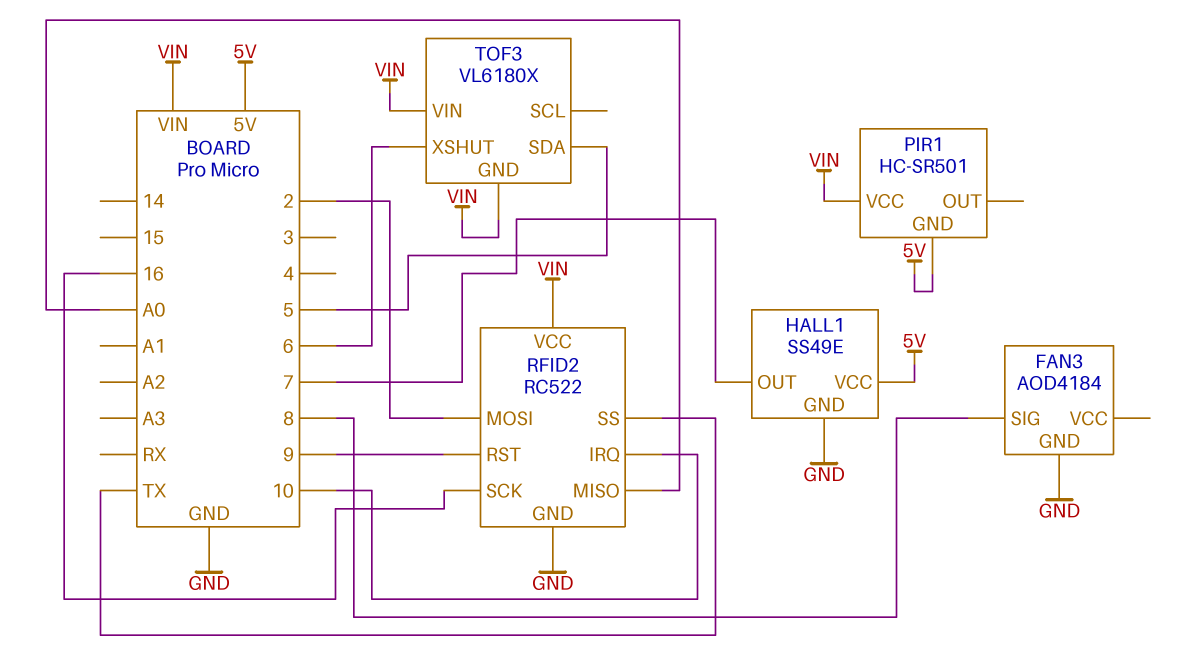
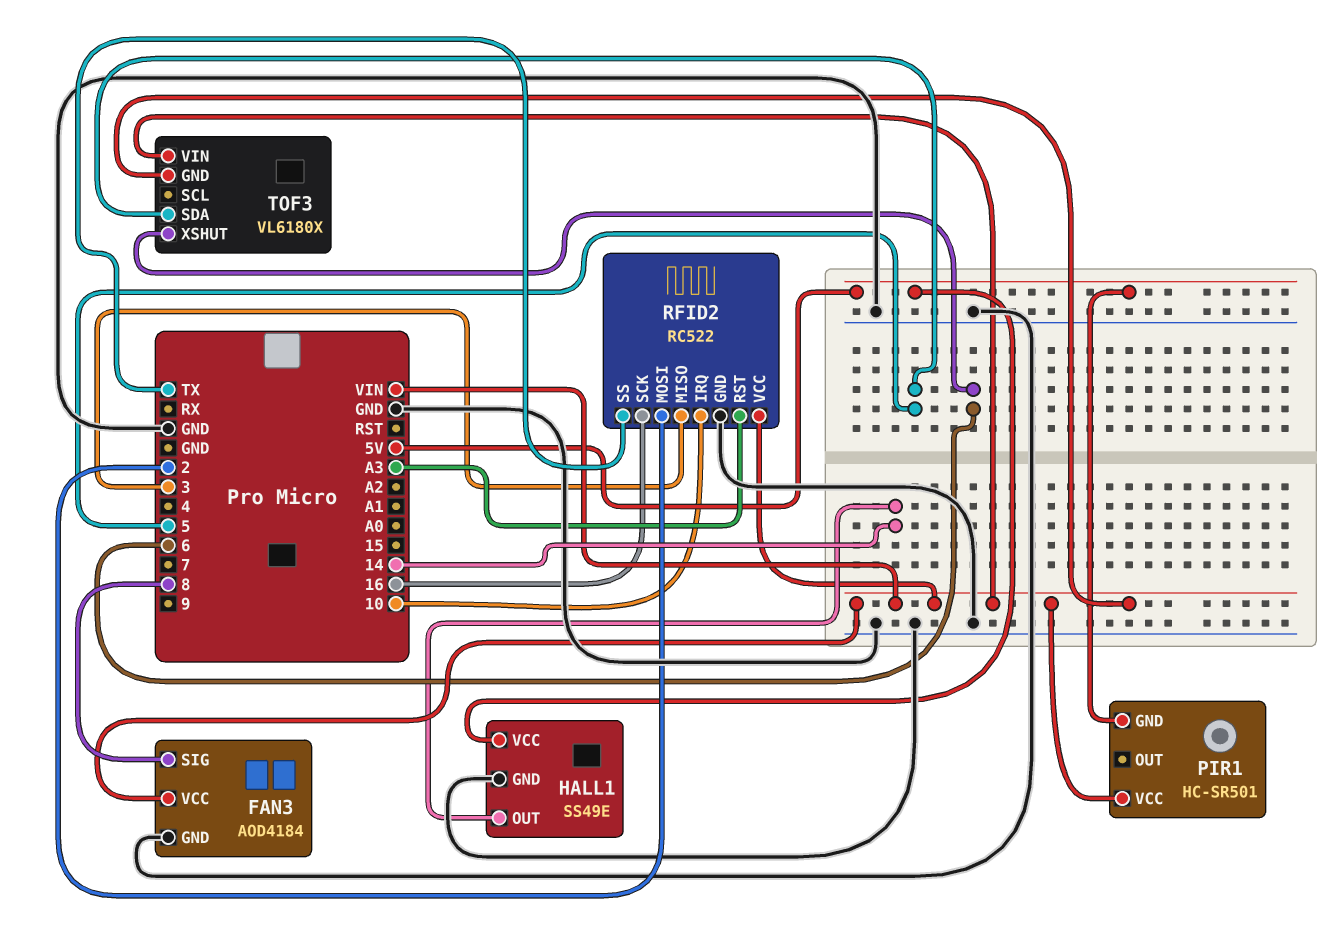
FAN3 pin VCC: none -> VIN
HALL1 pin OUT: 7 -> 14
RFID2 pin MISO: A0 -> 3
RFID2 pin RST: 9 -> A3

